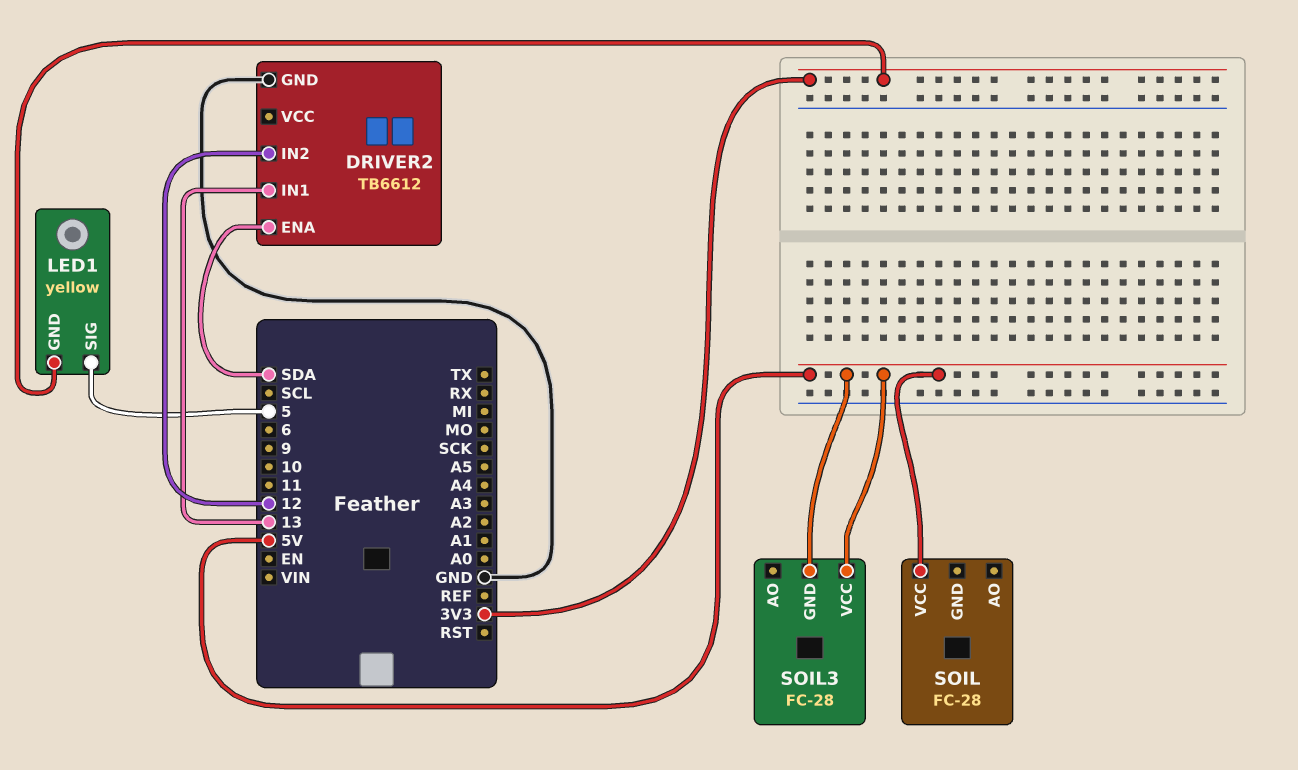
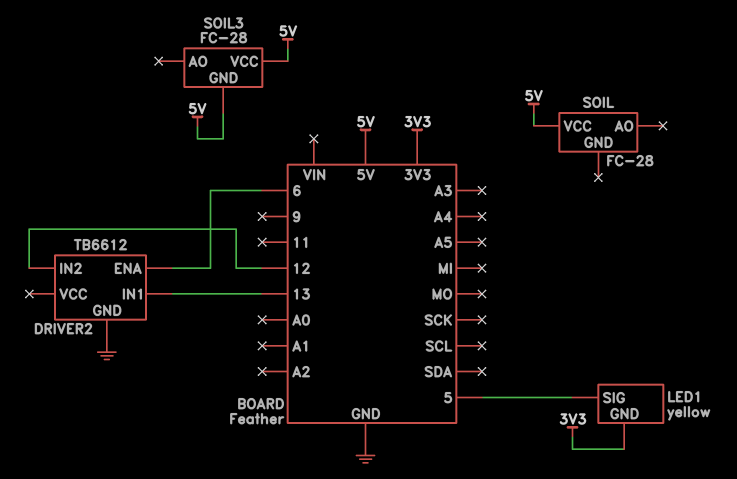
DRIVER2 pin ENA: SDA -> 6

